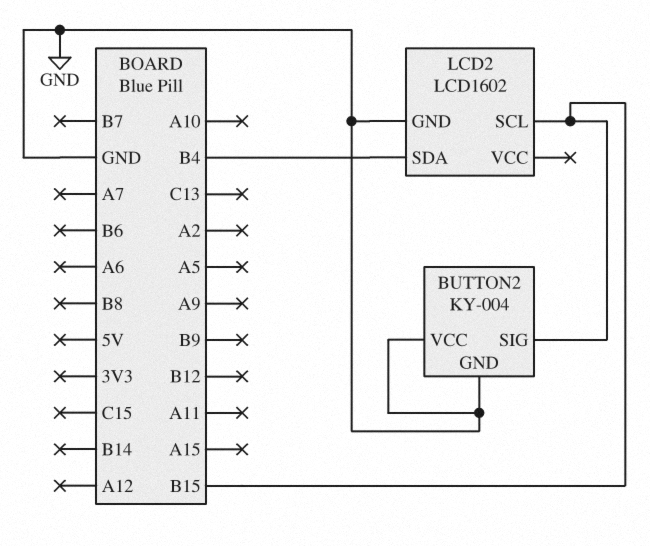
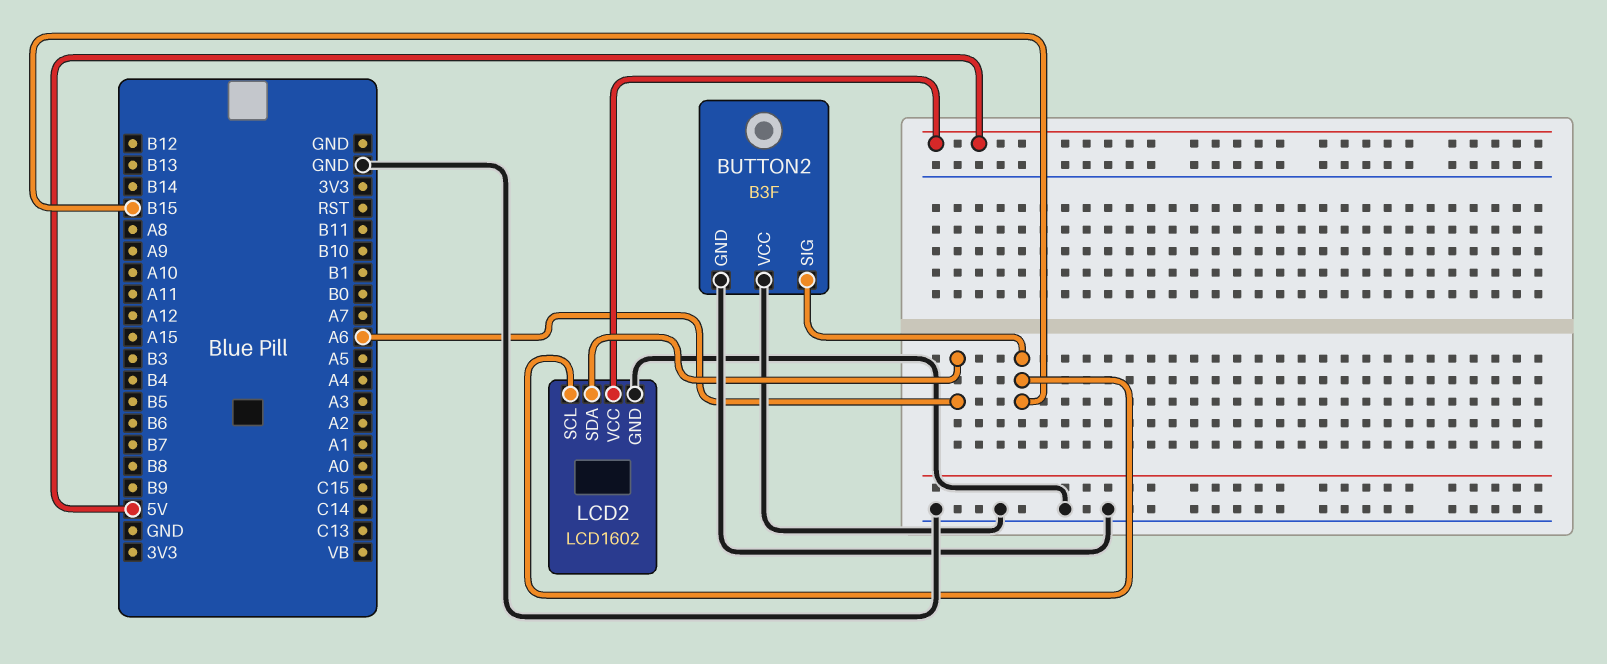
BUTTON2: KY-004 -> B3F
LCD2 pin SDA: B4 -> A6
LCD2 pin VCC: none -> 5V

